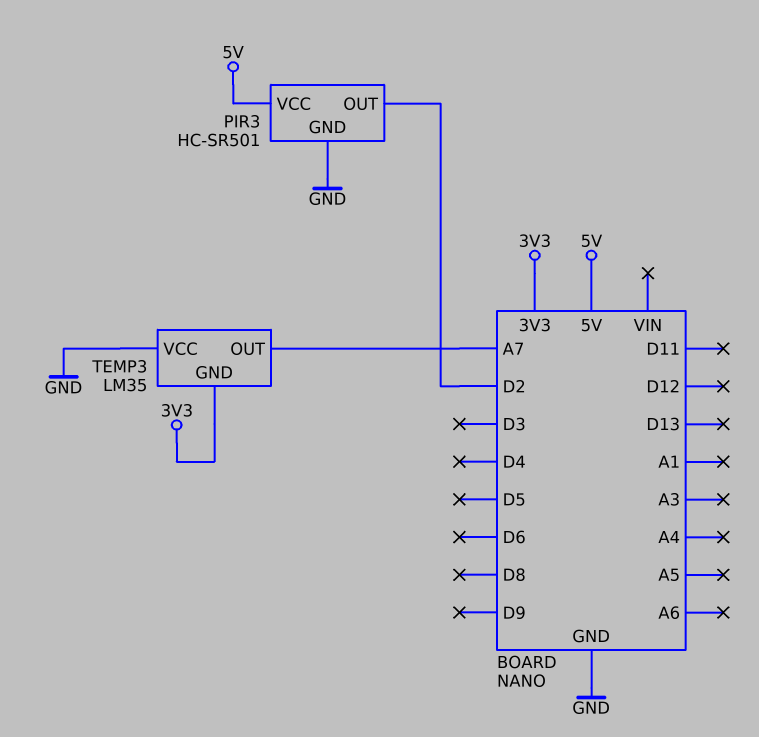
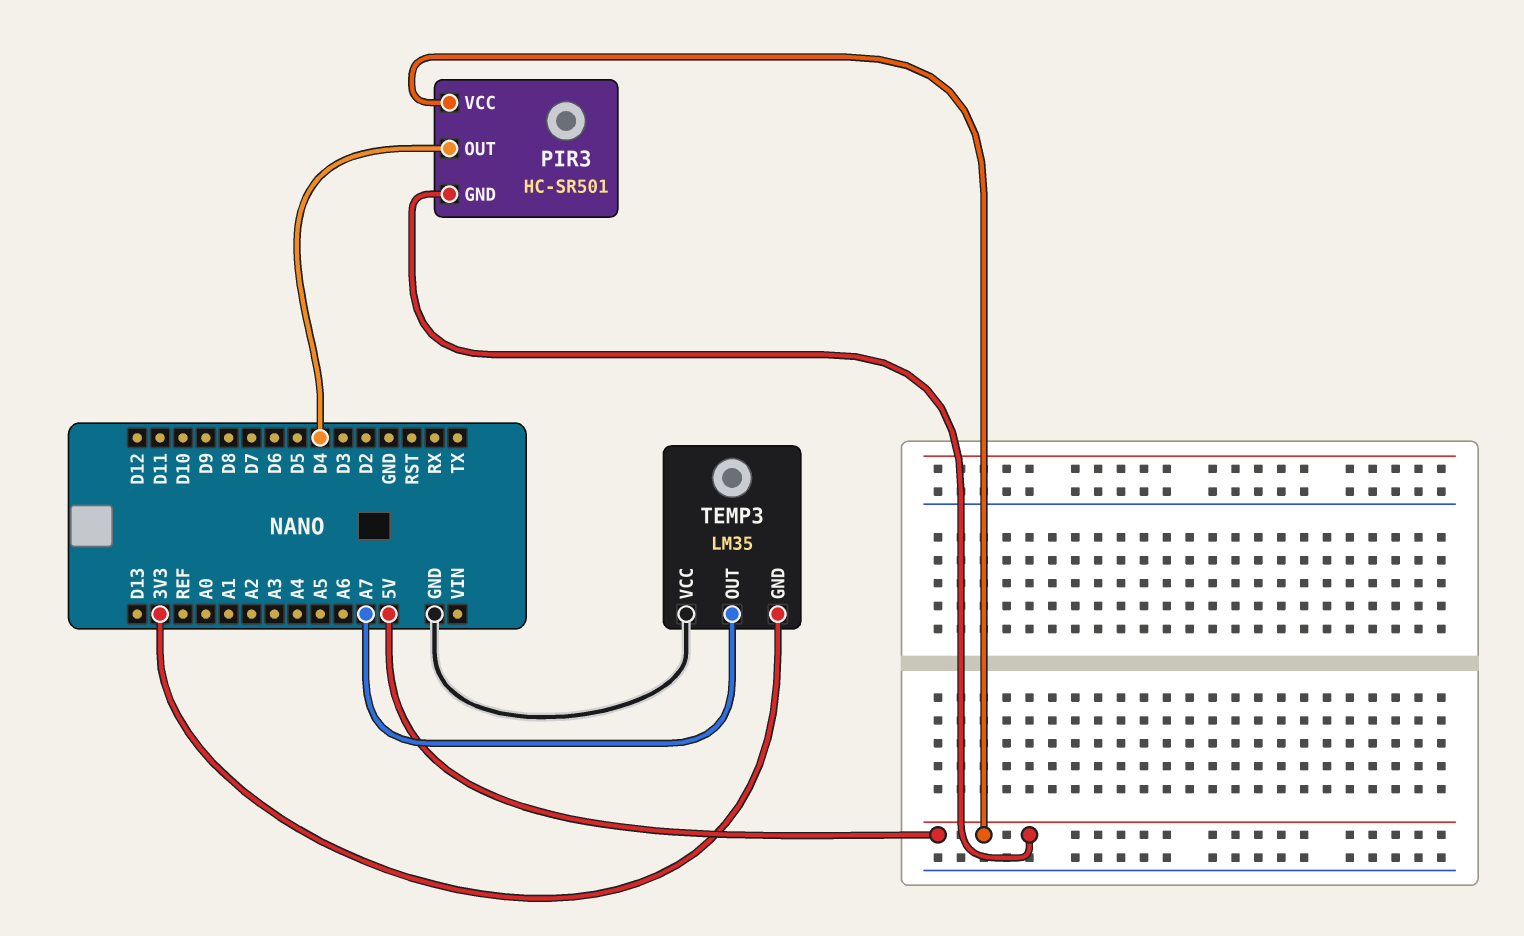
PIR3 pin GND: GND -> 5V
PIR3 pin OUT: D2 -> D4

